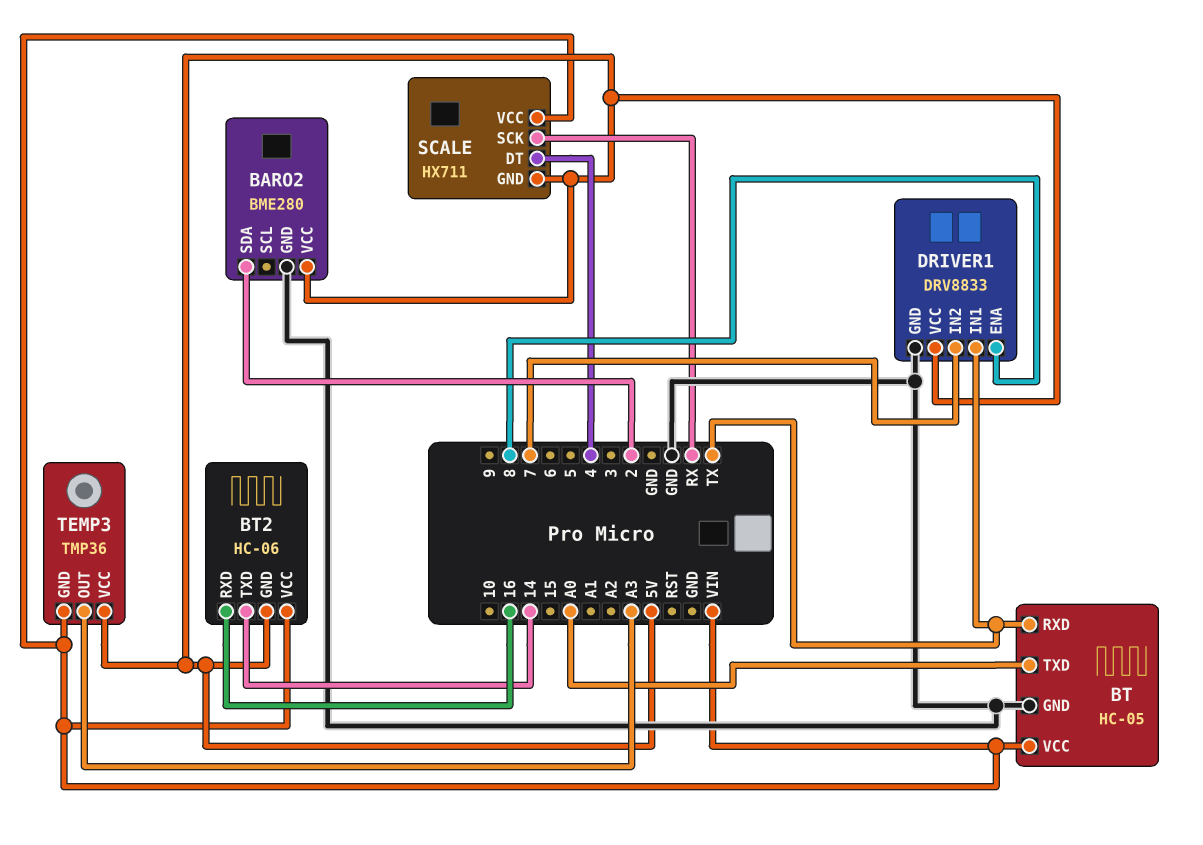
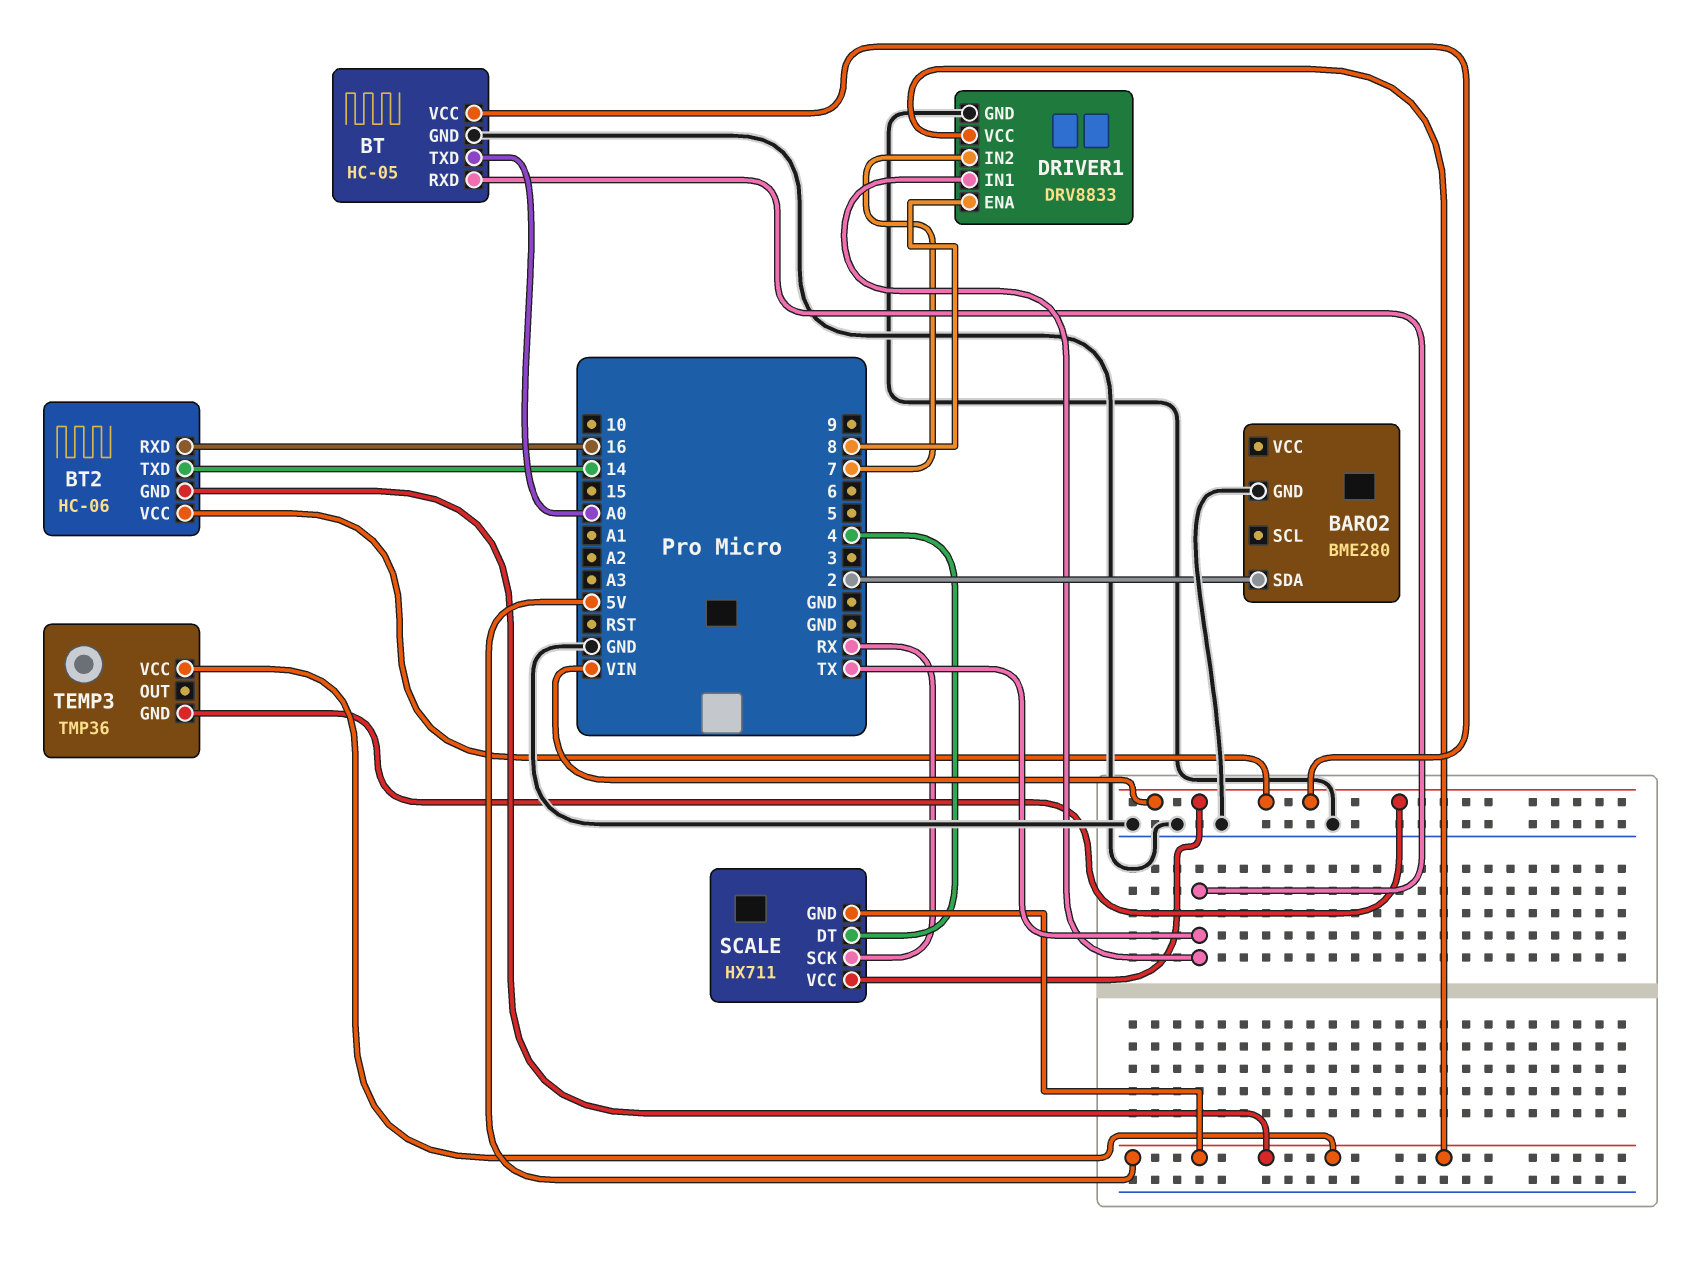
BARO2 pin VCC: 5V -> none
TEMP3 pin OUT: A3 -> none

